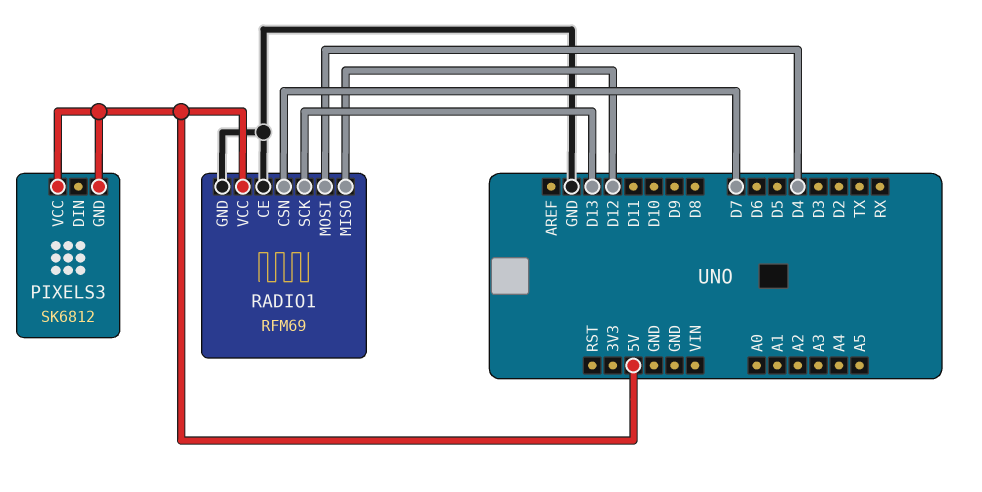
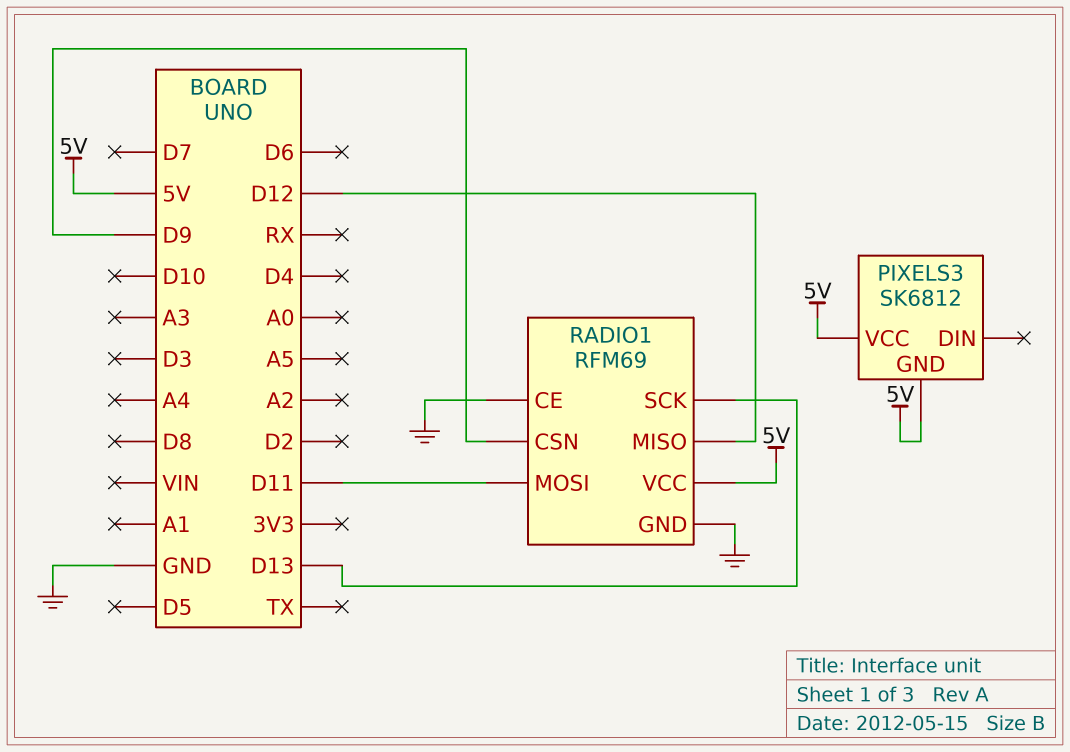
RADIO1 pin CSN: D7 -> D9
RADIO1 pin MOSI: D4 -> D11

